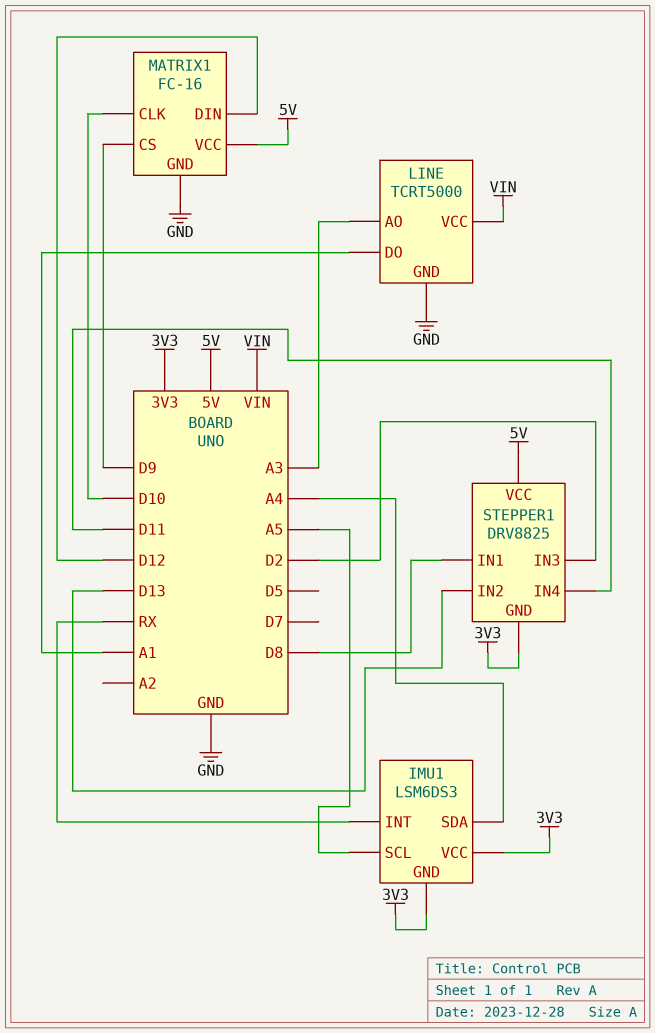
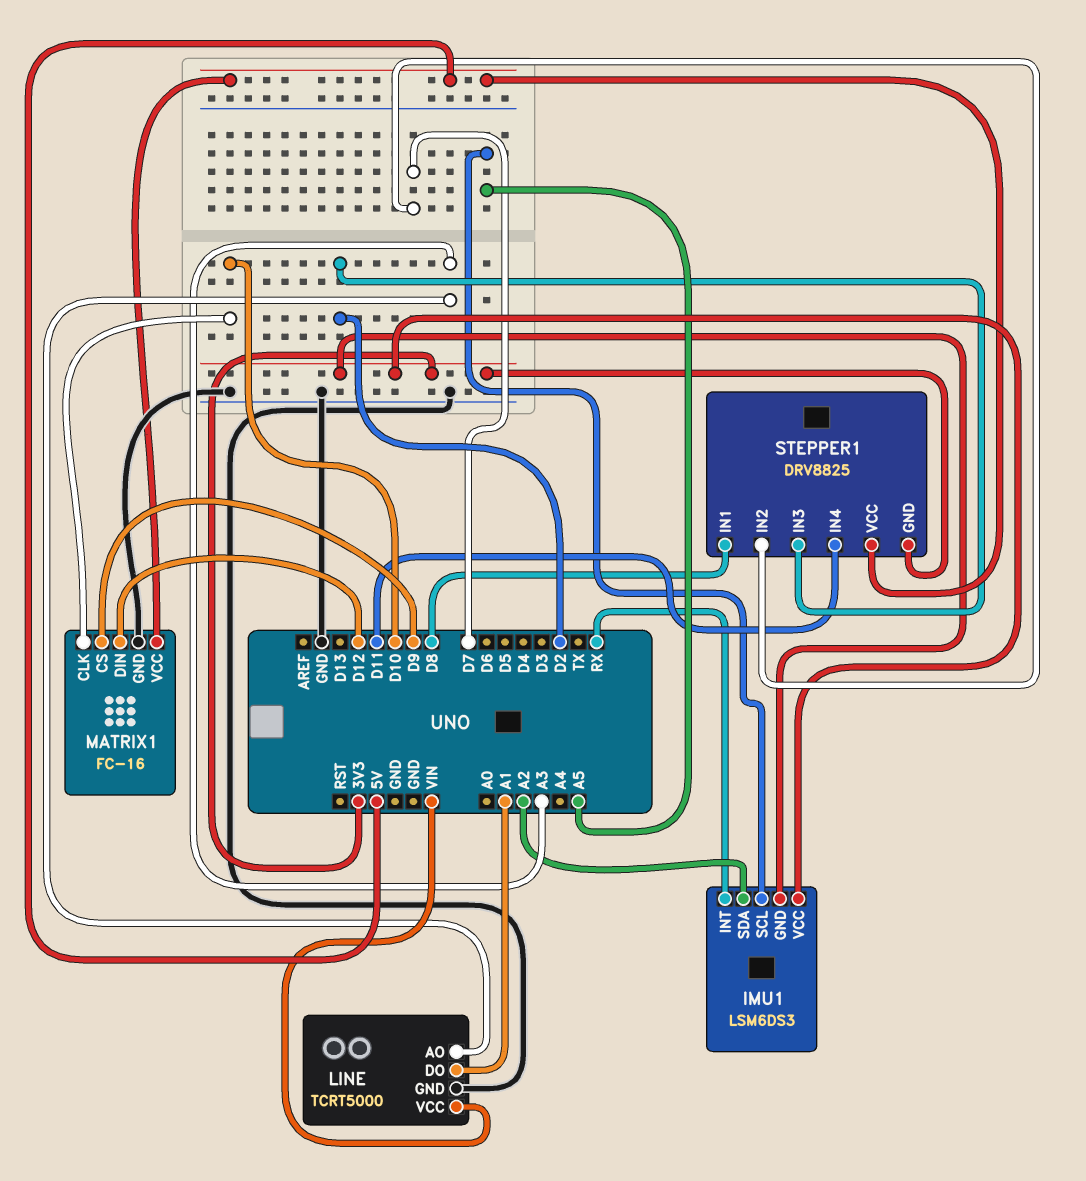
IMU1 pin SDA: A4 -> A2
STEPPER1 pin IN2: D13 -> D7

